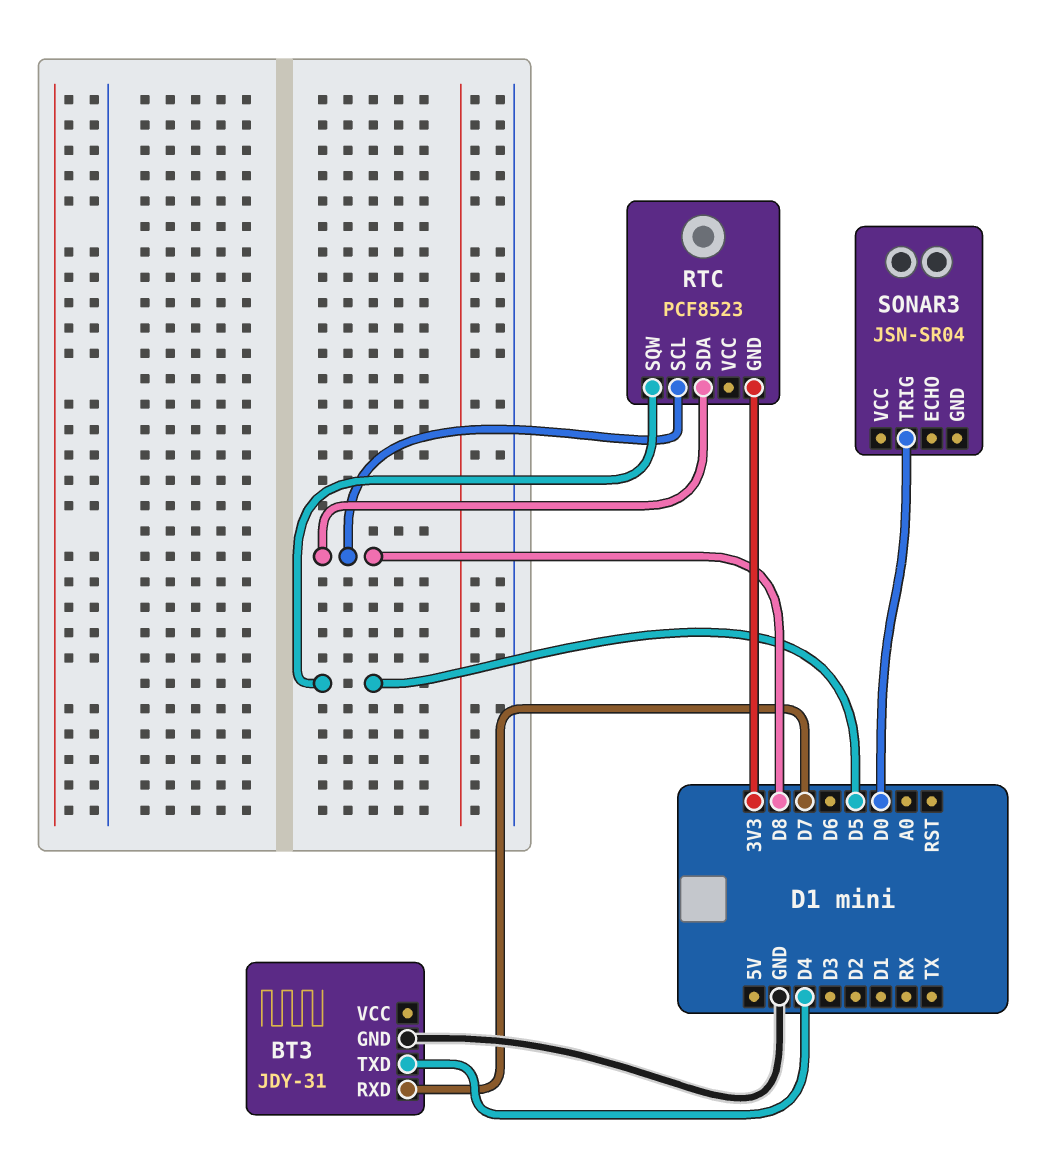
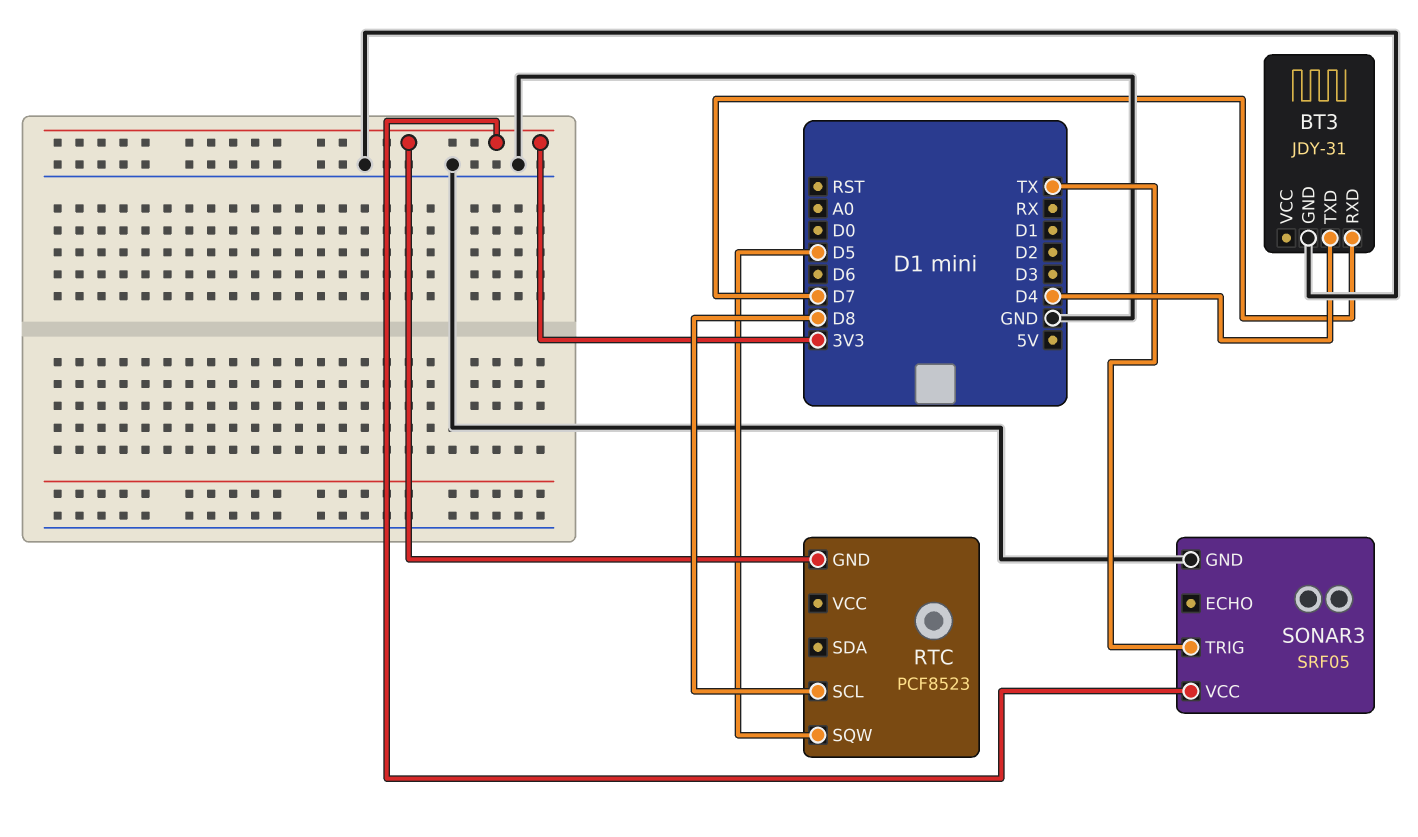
RTC pin SDA: D8 -> none
SONAR3: JSN-SR04 -> SRF05
SONAR3 pin GND: none -> GND
SONAR3 pin TRIG: D0 -> TX
SONAR3 pin VCC: none -> 3V3

